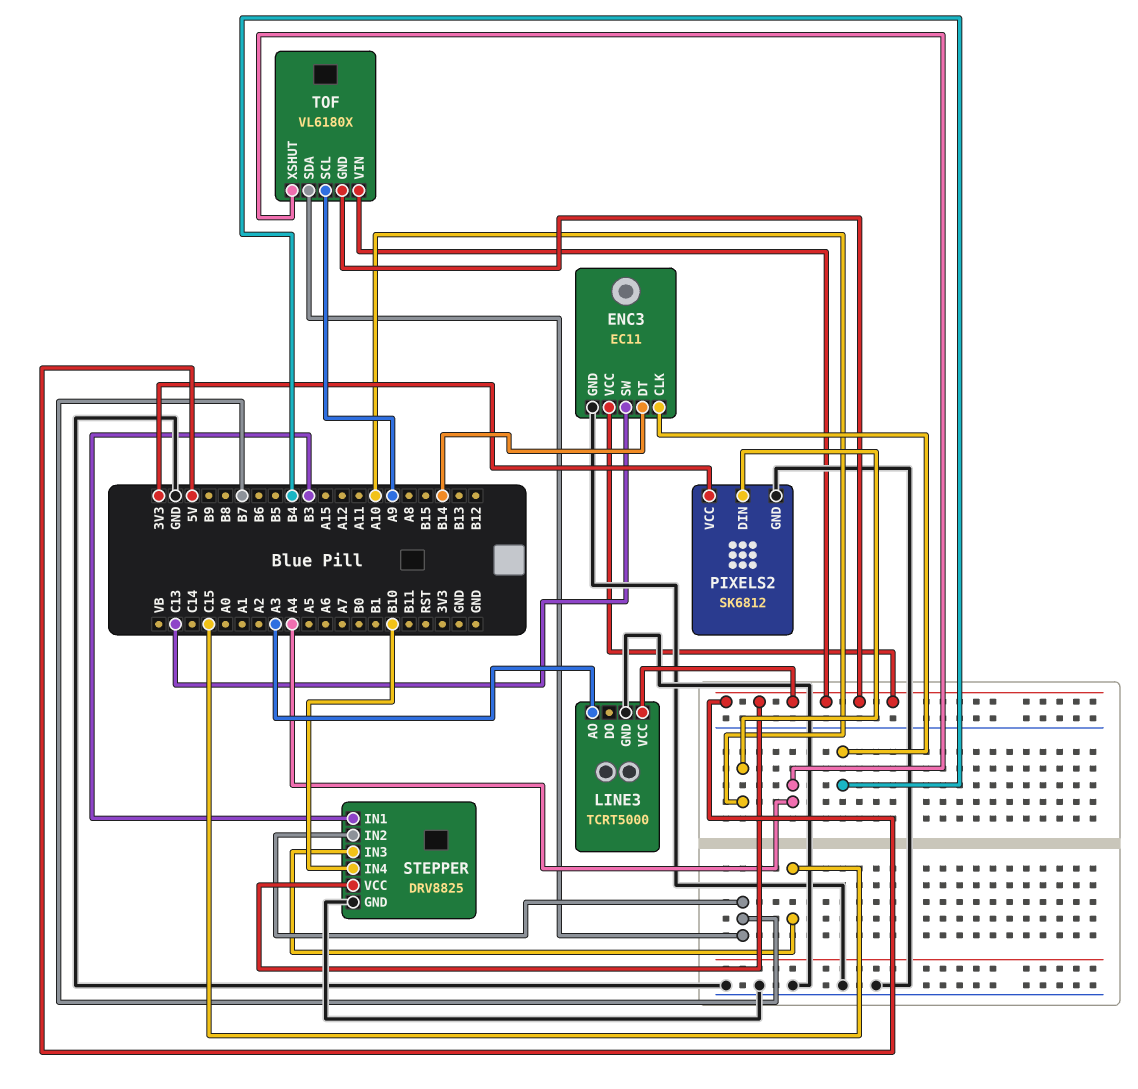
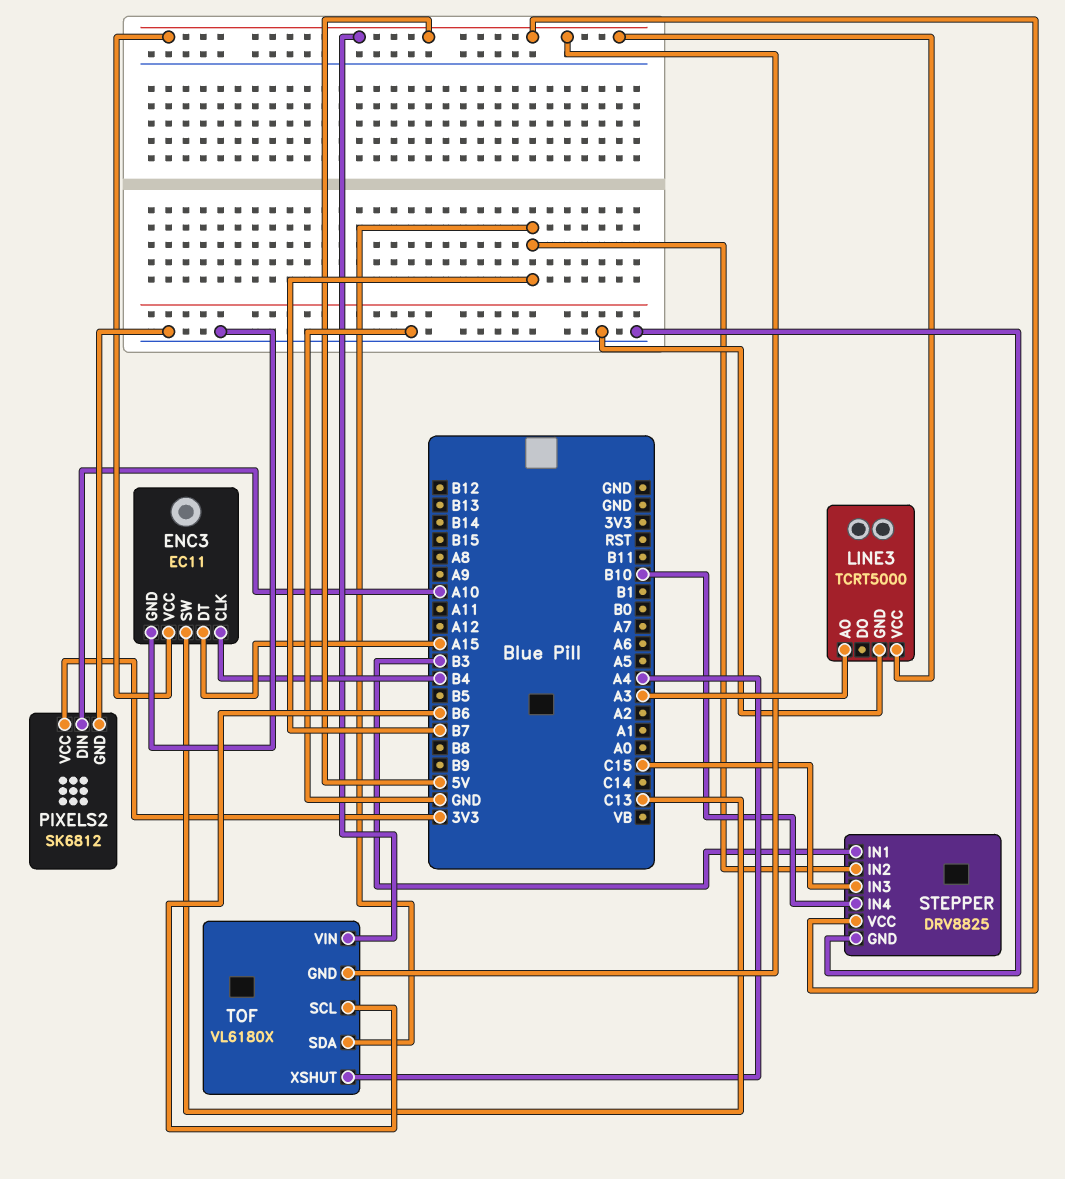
ENC3 pin DT: B14 -> A15
TOF pin SCL: A9 -> B6

